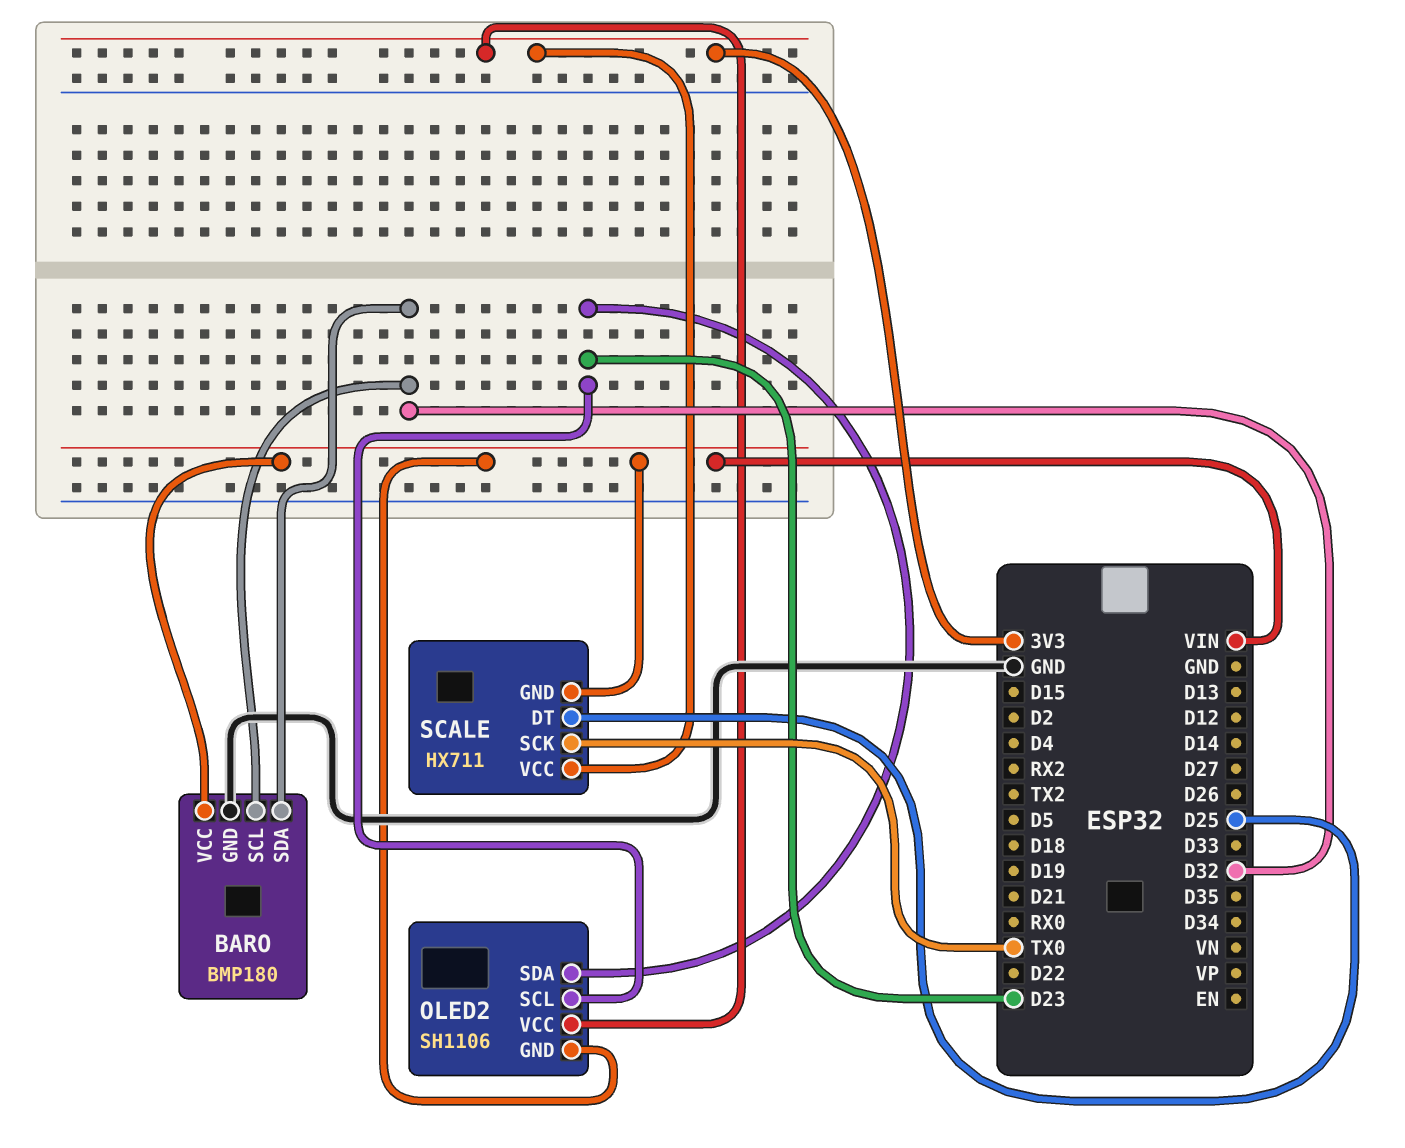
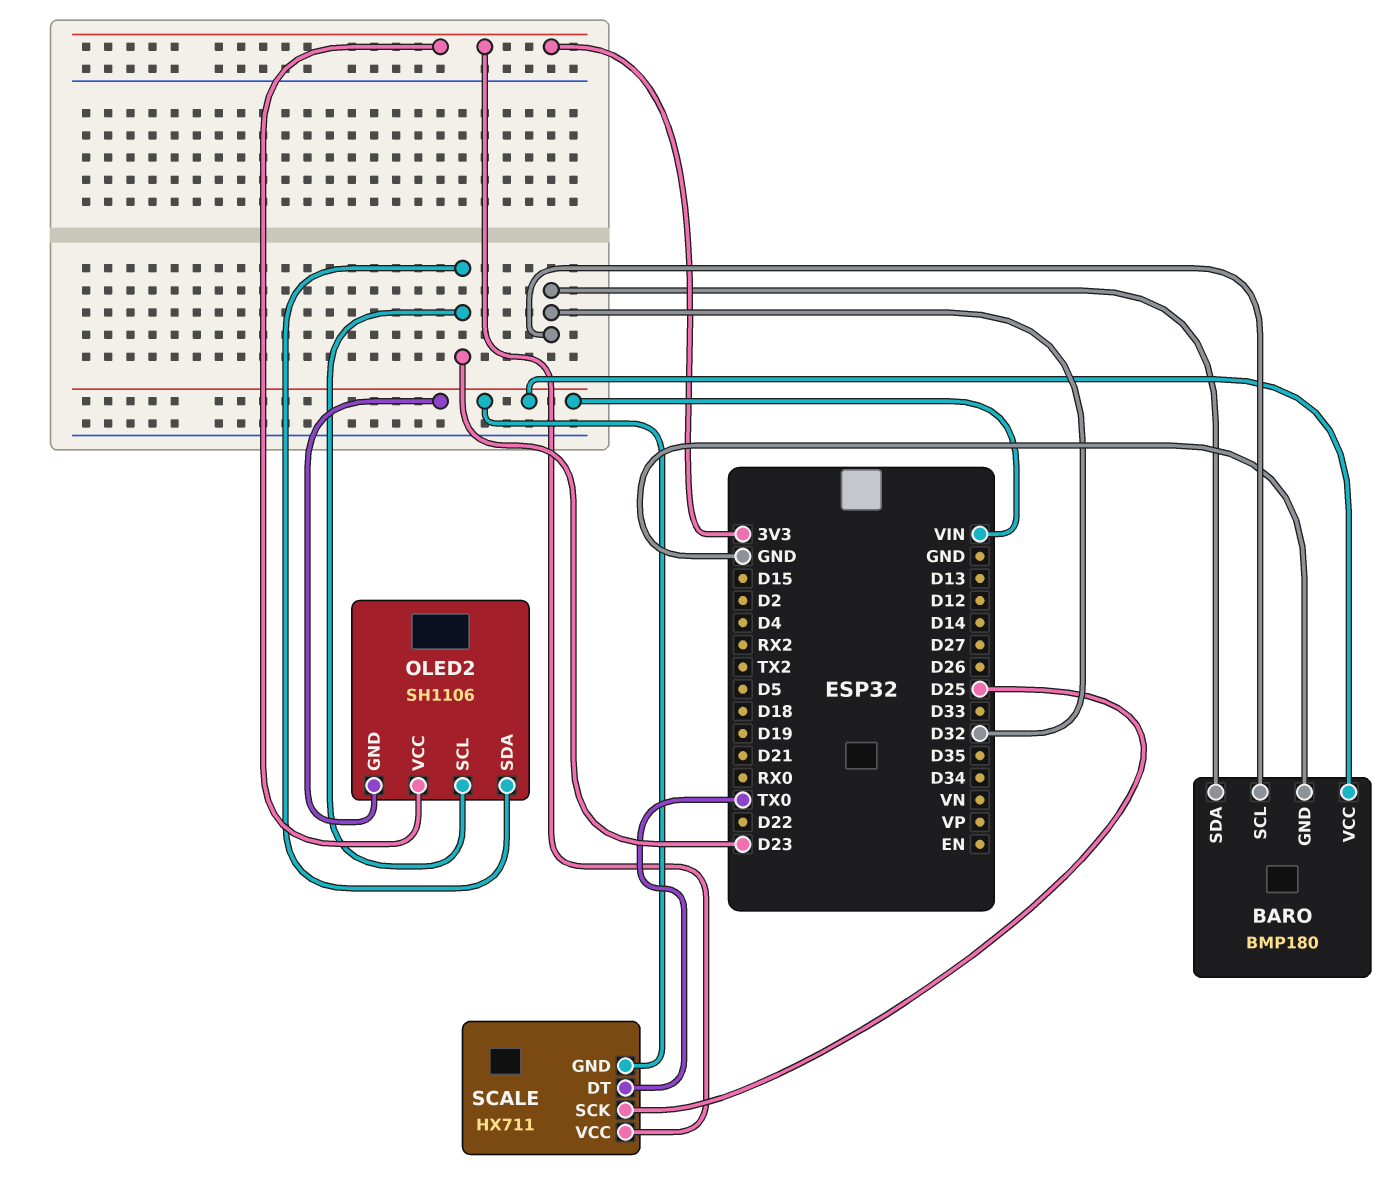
SCALE pin DT: D25 -> TX0
SCALE pin SCK: TX0 -> D25

